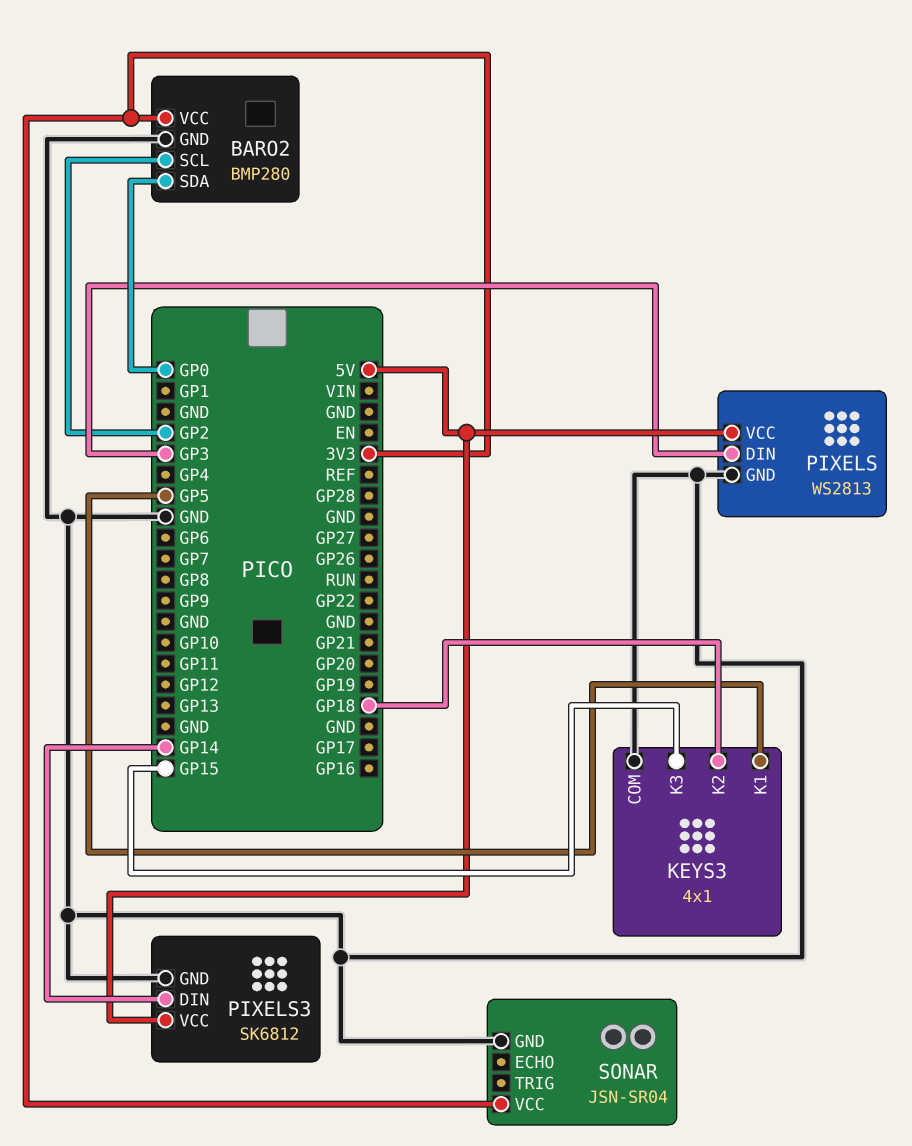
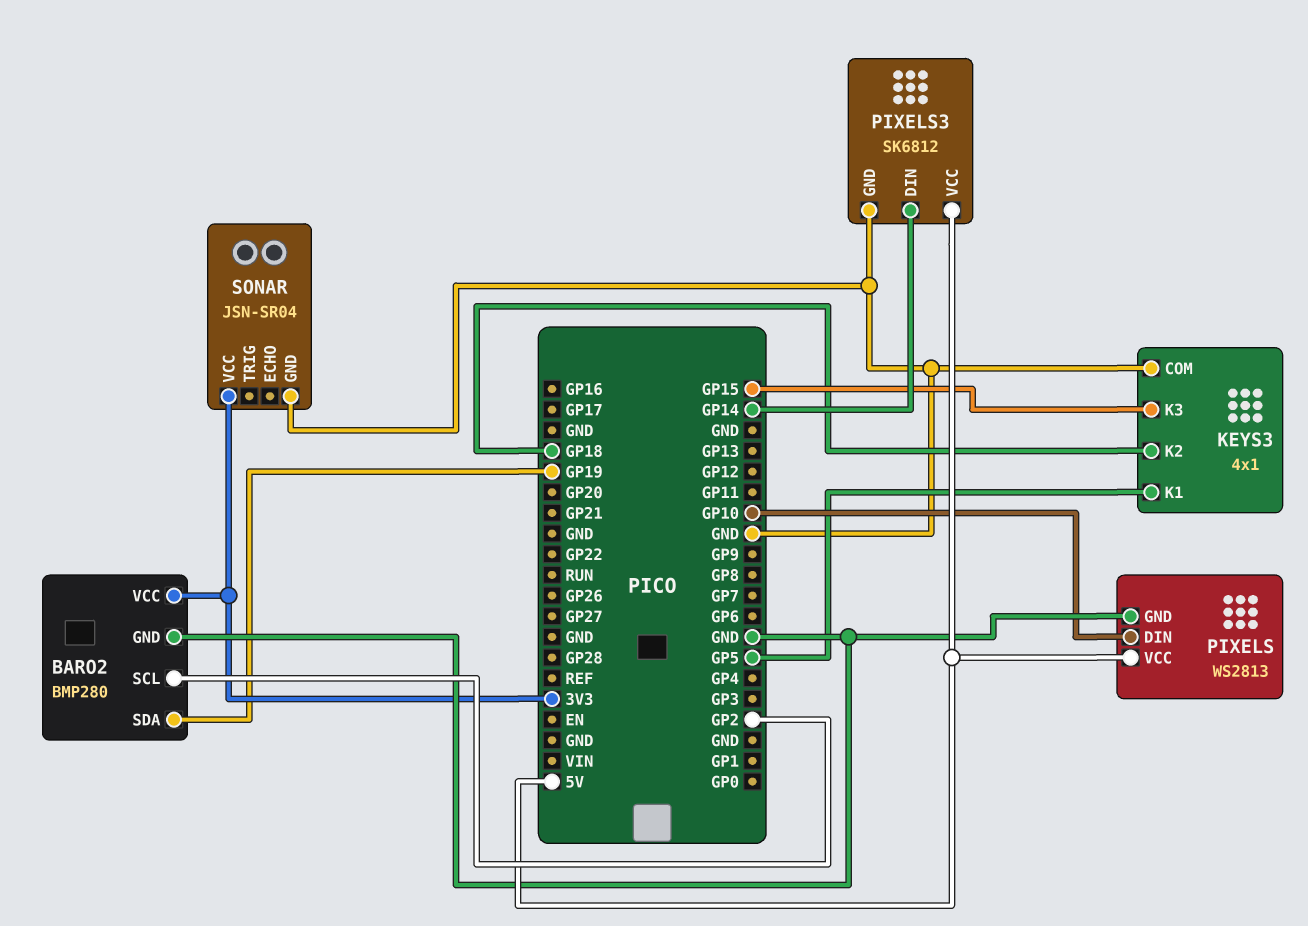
BARO2 pin SDA: GP0 -> GP19
PIXELS pin DIN: GP3 -> GP10

